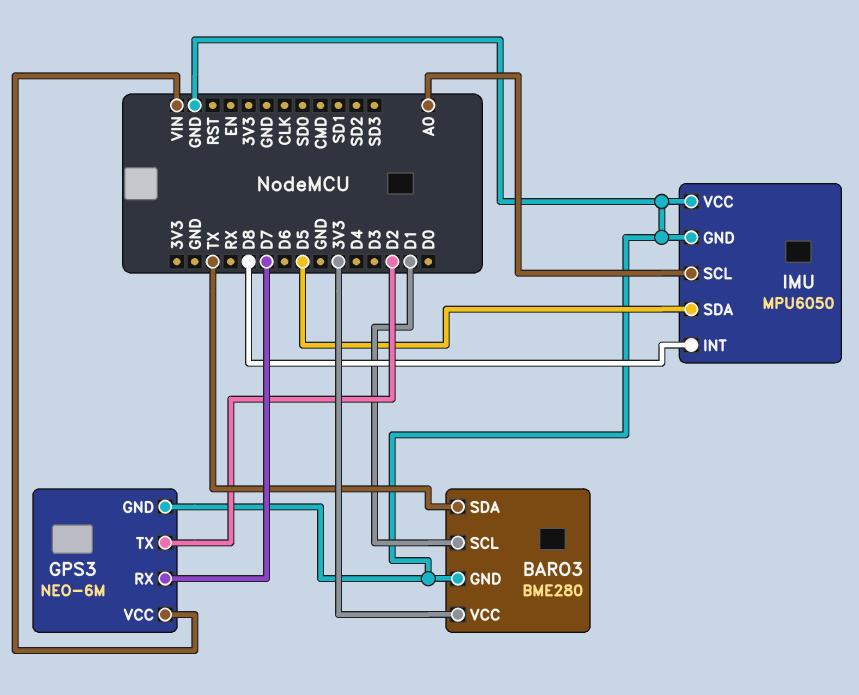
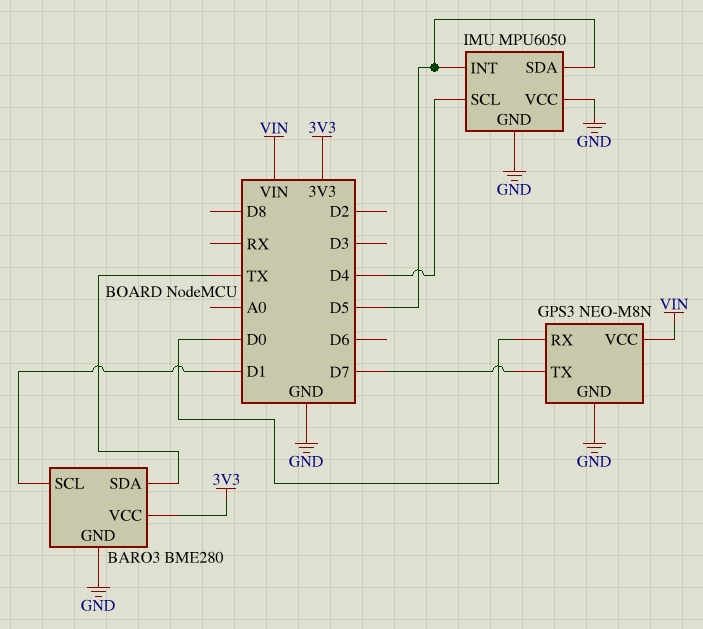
GPS3: NEO-6M -> NEO-M8N
GPS3 pin RX: D7 -> D0
GPS3 pin TX: D2 -> D7
IMU pin INT: D8 -> D5
IMU pin SCL: A0 -> D4

